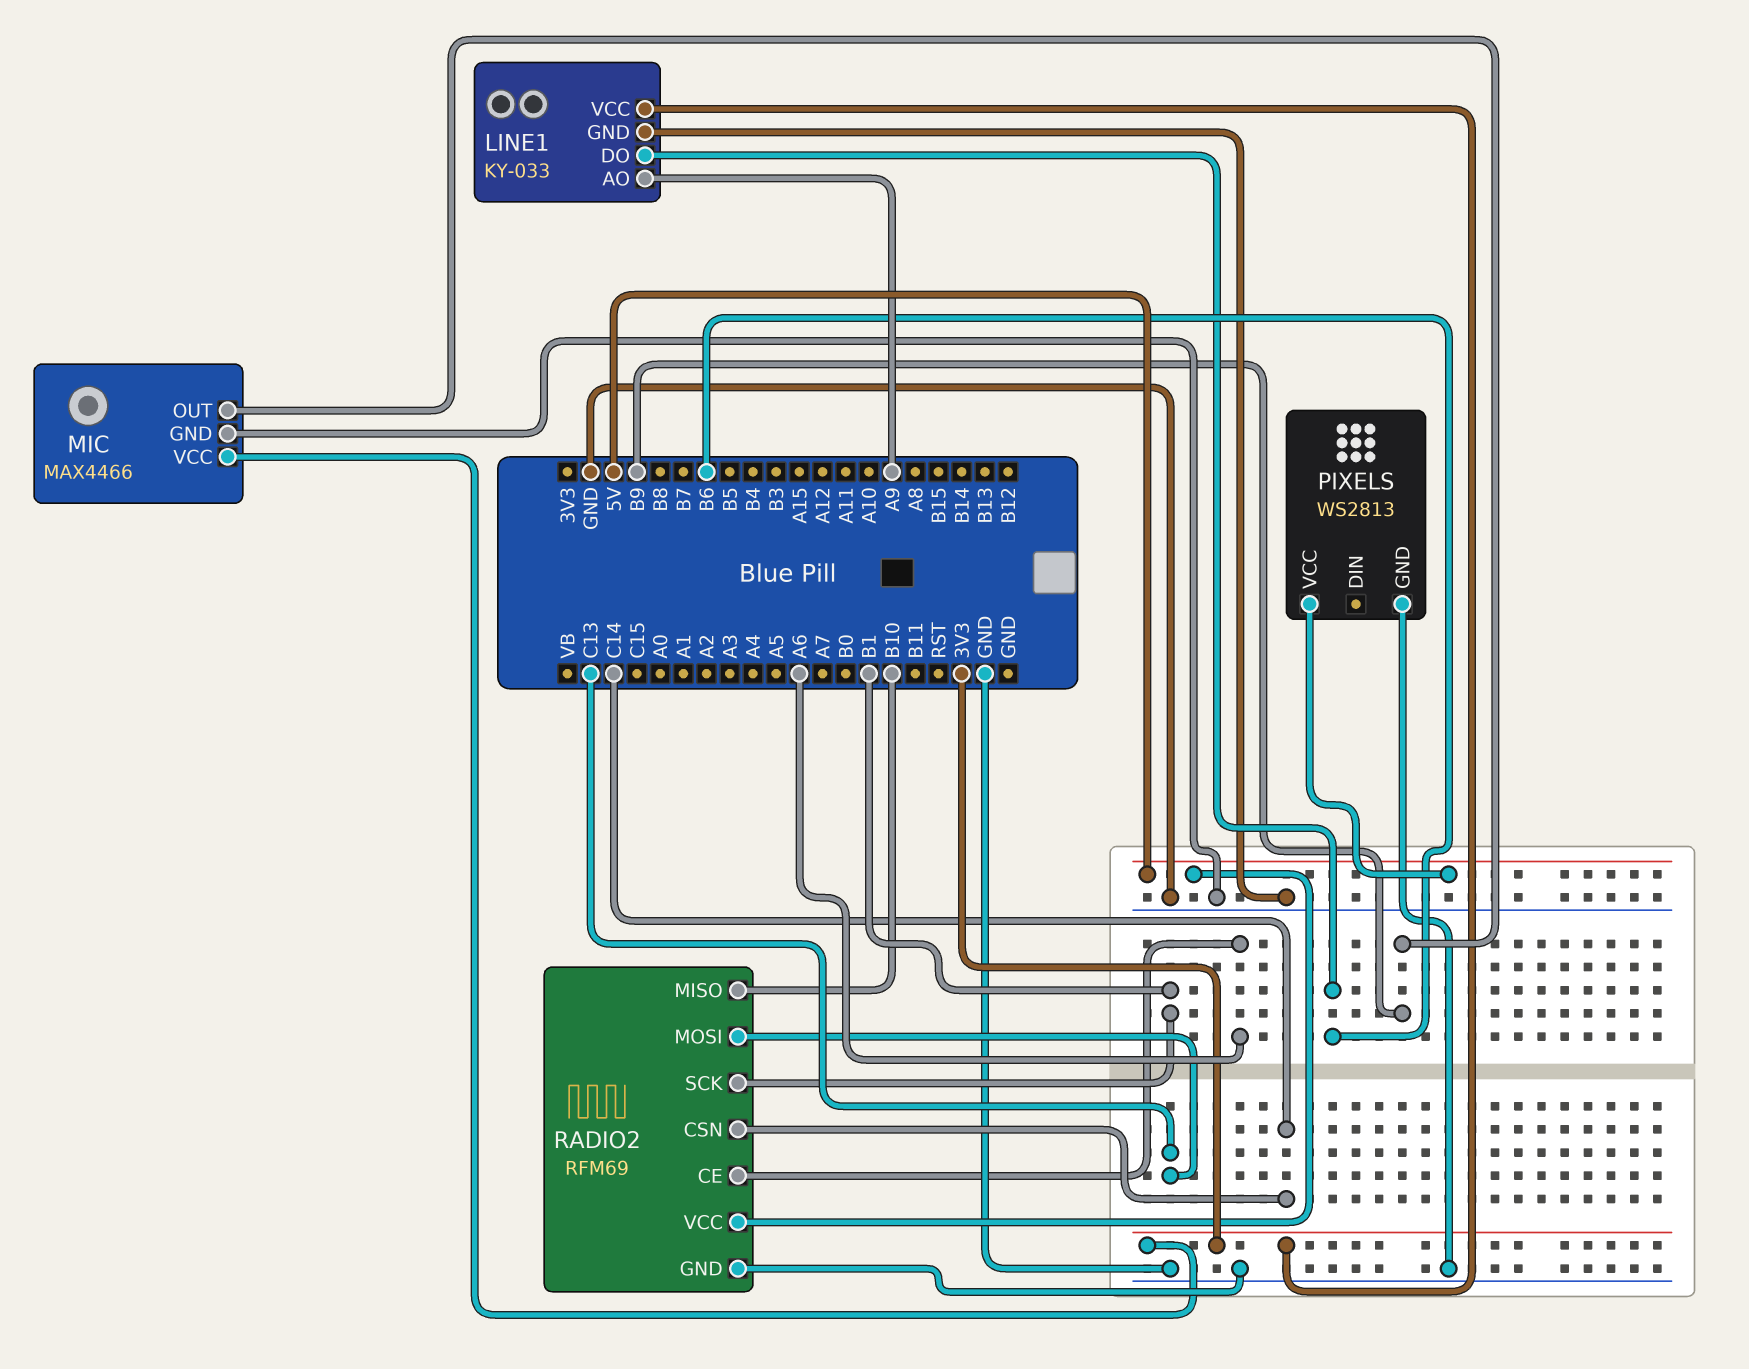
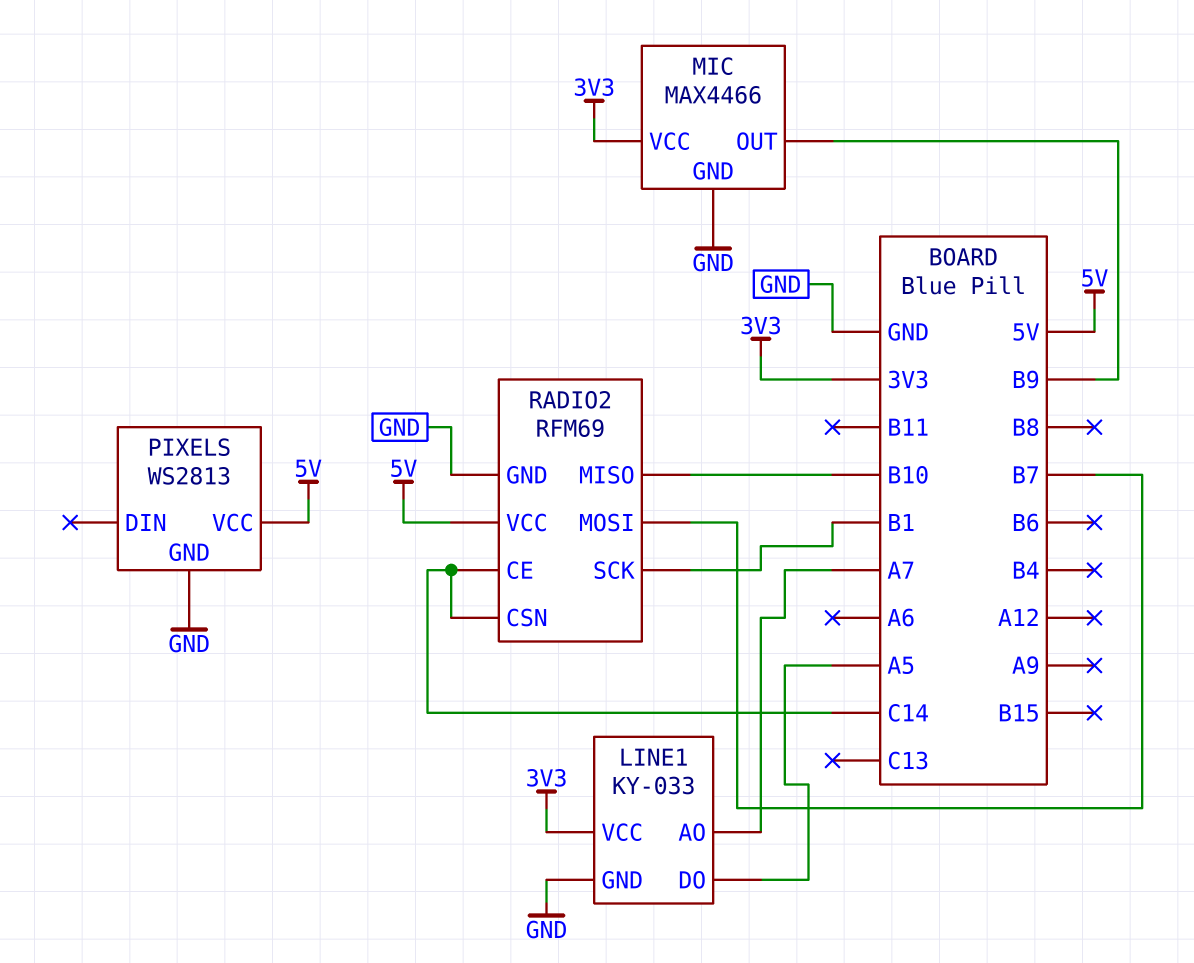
LINE1 pin AO: A9 -> A7
LINE1 pin DO: B6 -> A5
RADIO2 pin CE: A6 -> C14
RADIO2 pin MOSI: C13 -> B7

